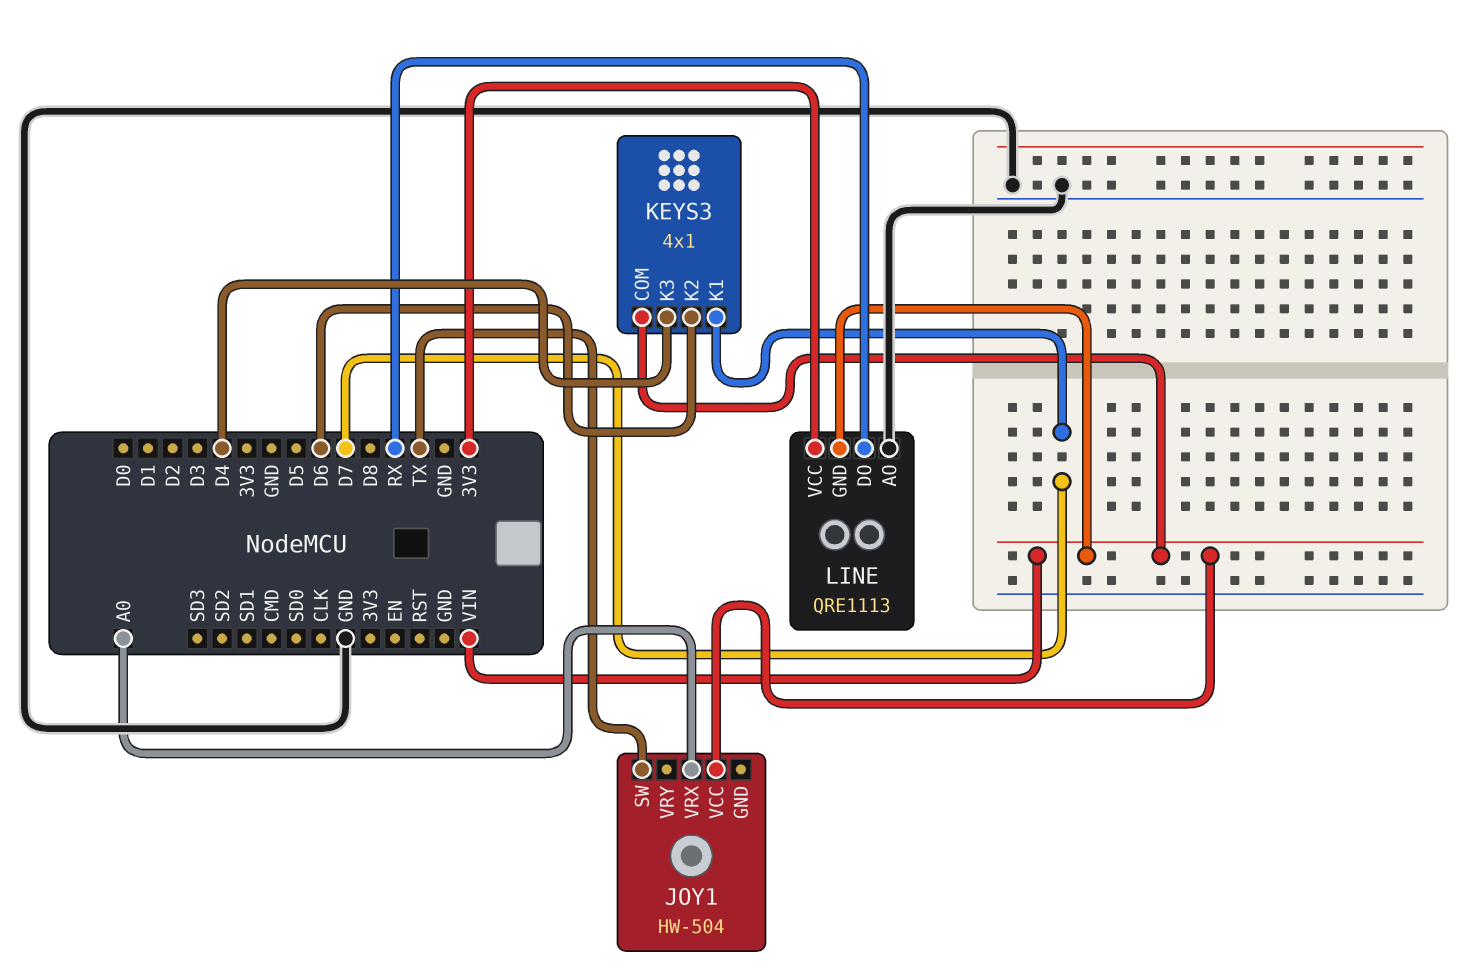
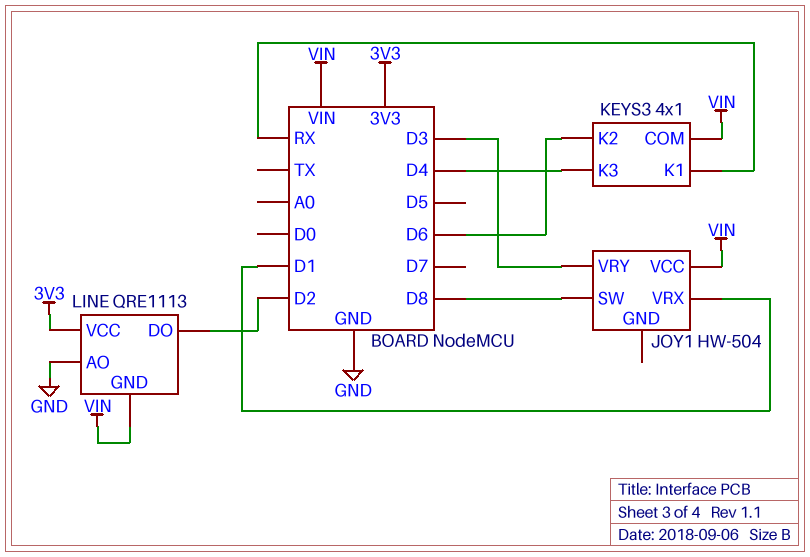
JOY1 pin SW: TX -> D8
JOY1 pin VRX: A0 -> D1
JOY1 pin VRY: none -> D3
KEYS3 pin K1: D7 -> RX
LINE pin DO: RX -> D2

